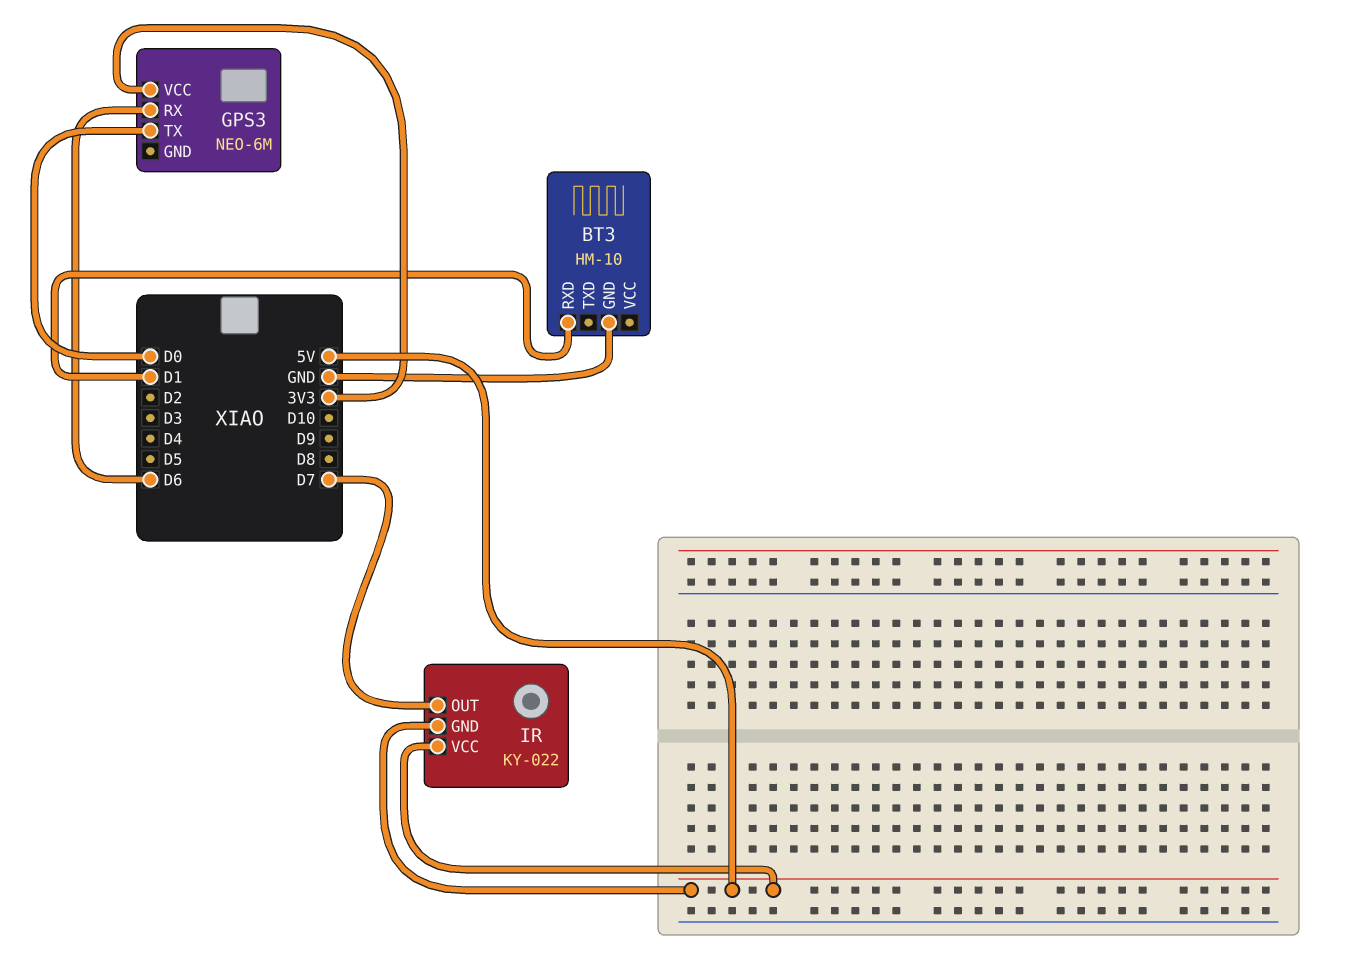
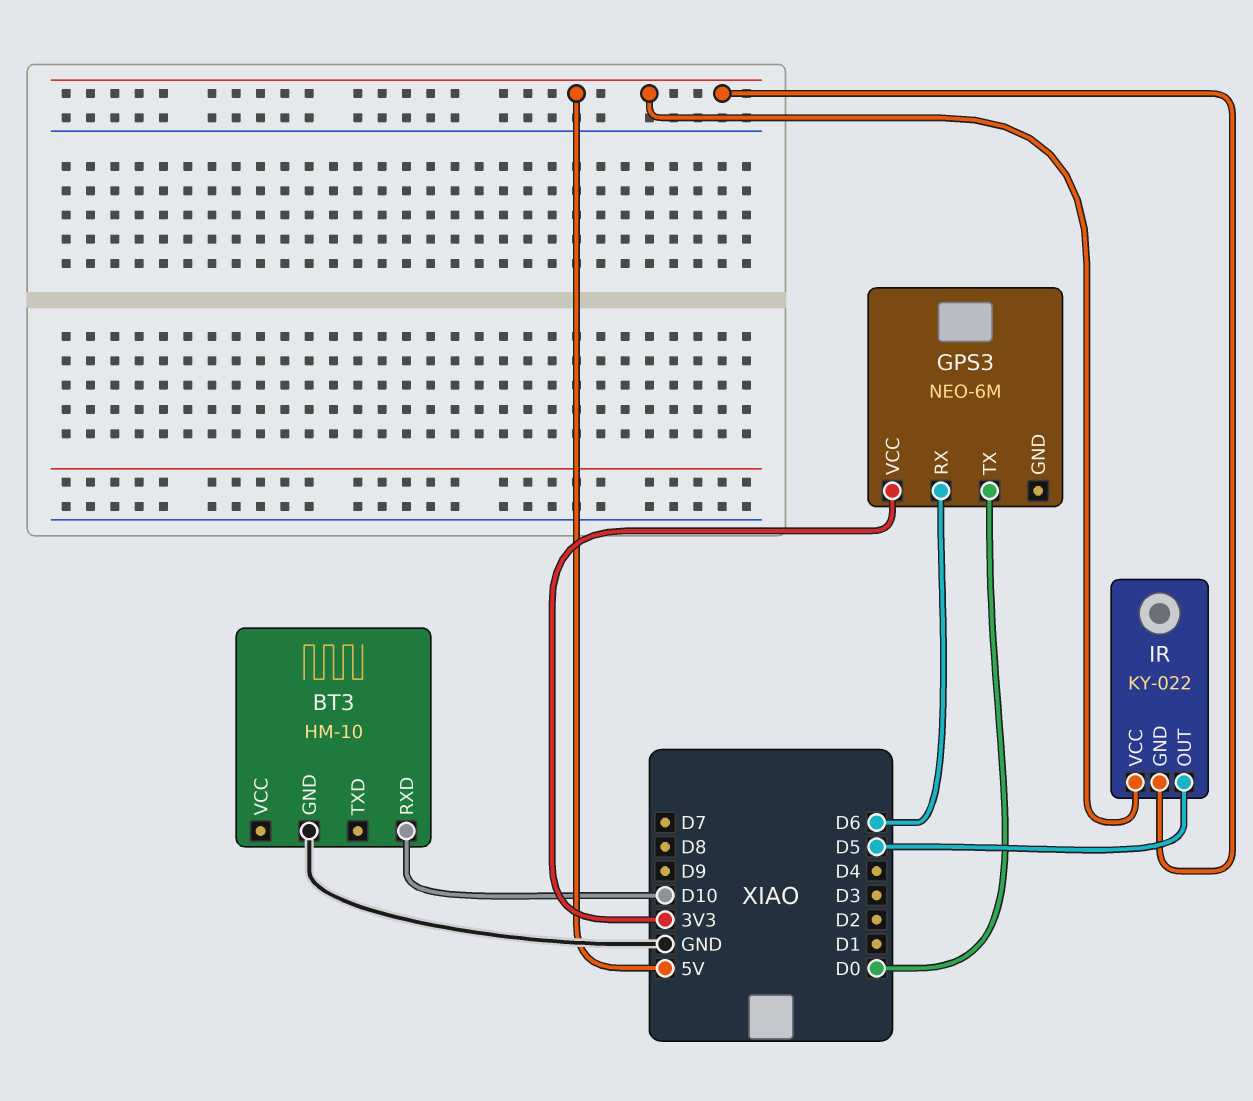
BT3 pin RXD: D1 -> D10
IR pin OUT: D7 -> D5

